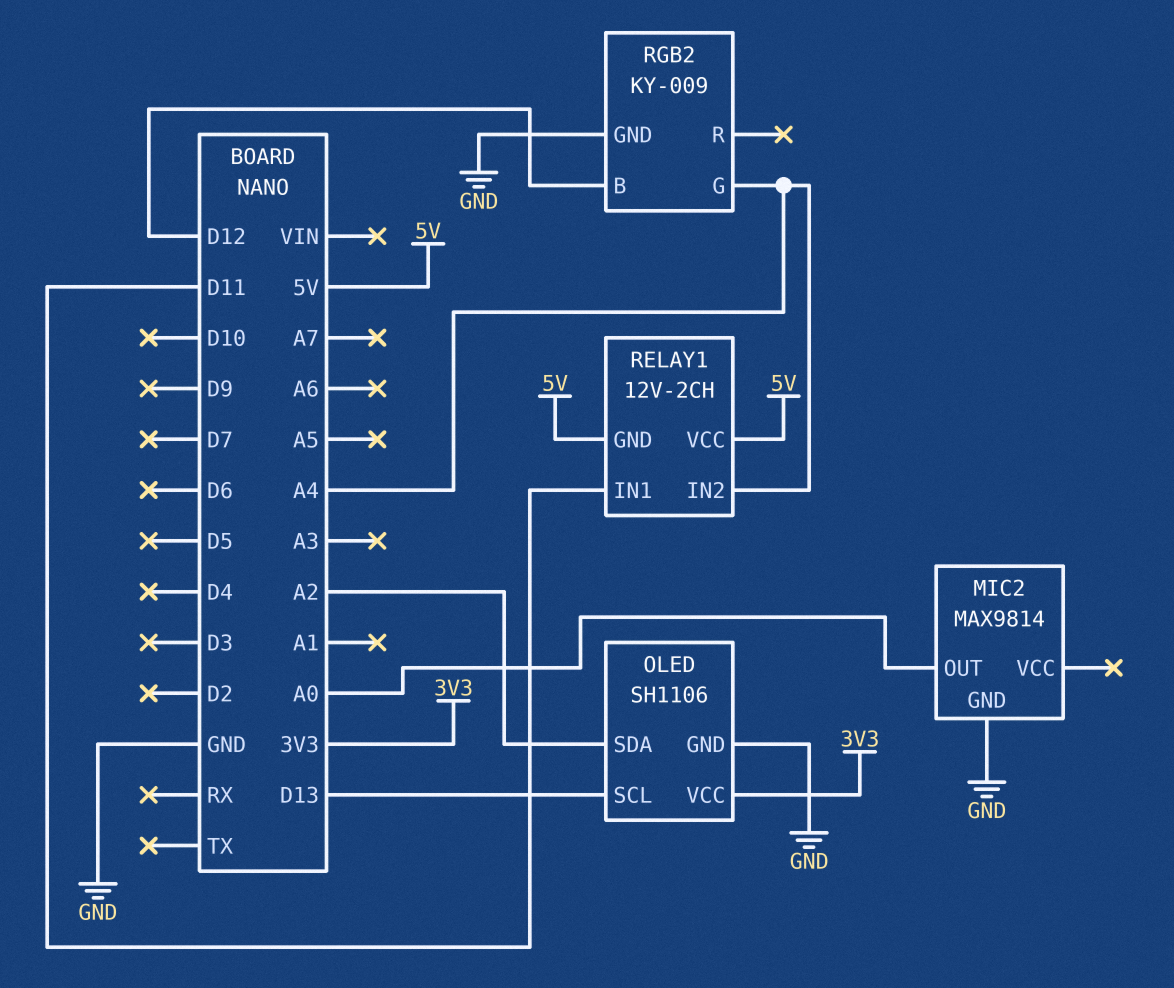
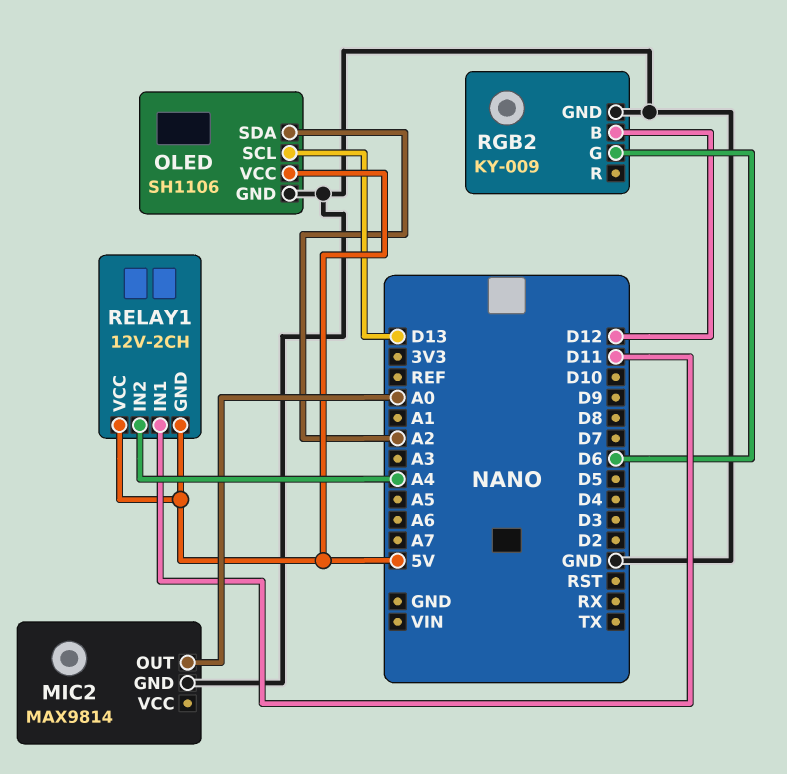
OLED pin VCC: 3V3 -> 5V
RGB2 pin G: A4 -> D6

